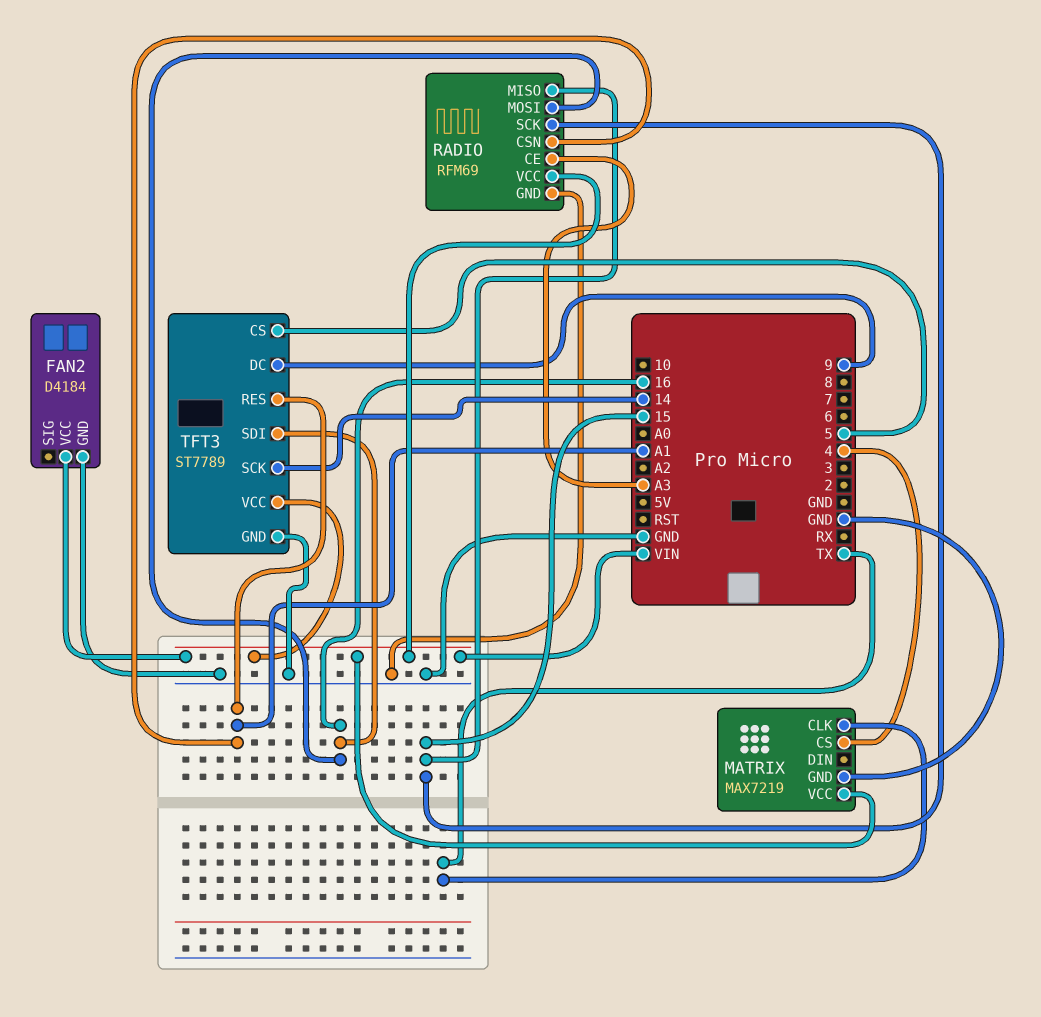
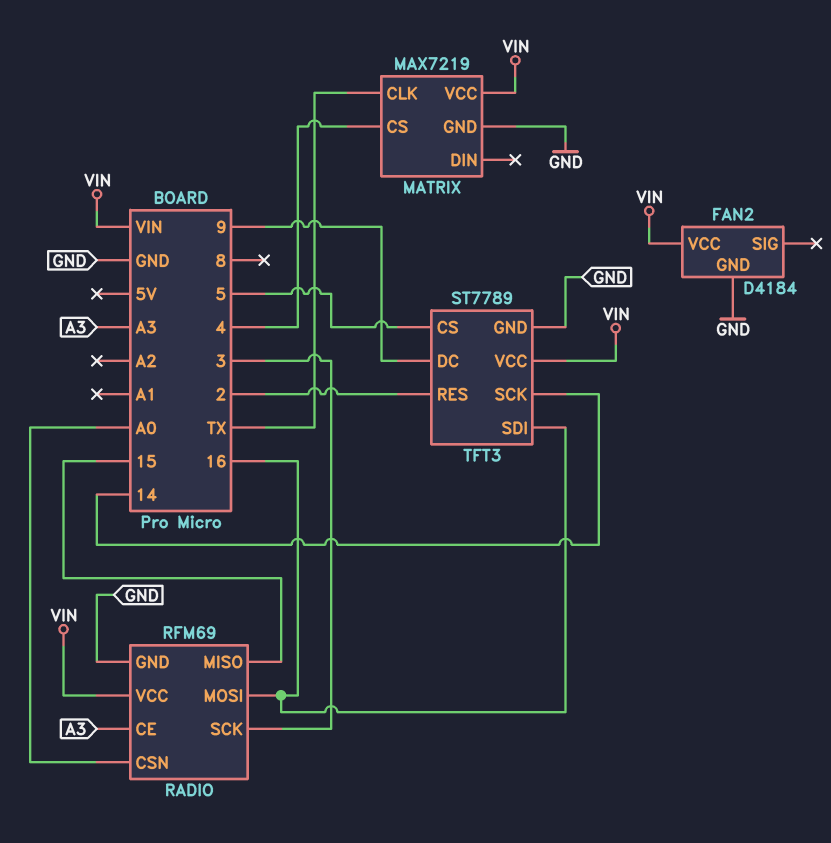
RADIO pin CSN: A1 -> A0
RADIO pin SCK: 15 -> 3
TFT3 pin RES: A1 -> 2

